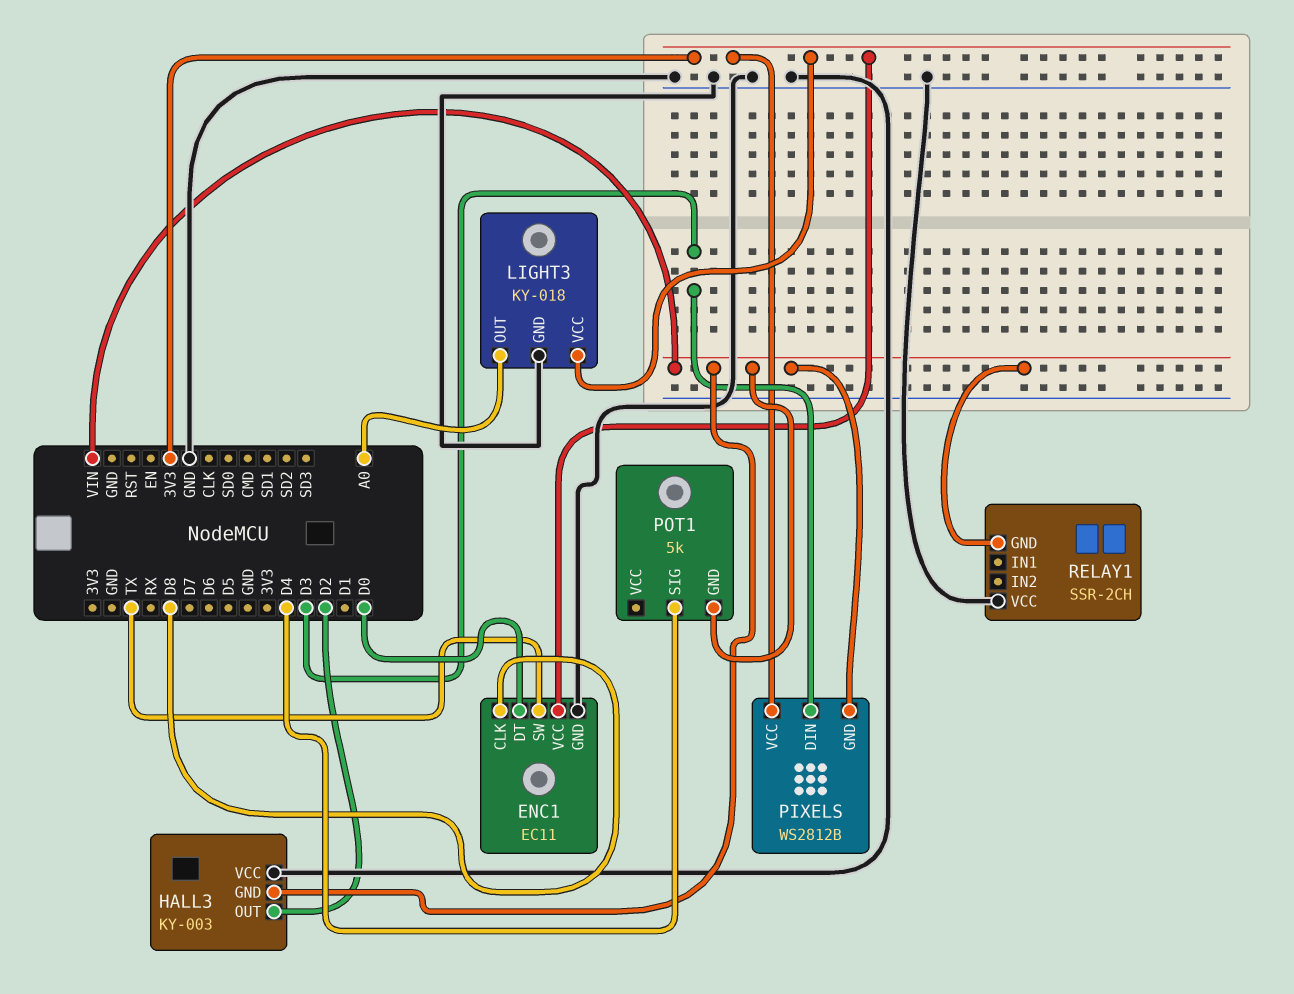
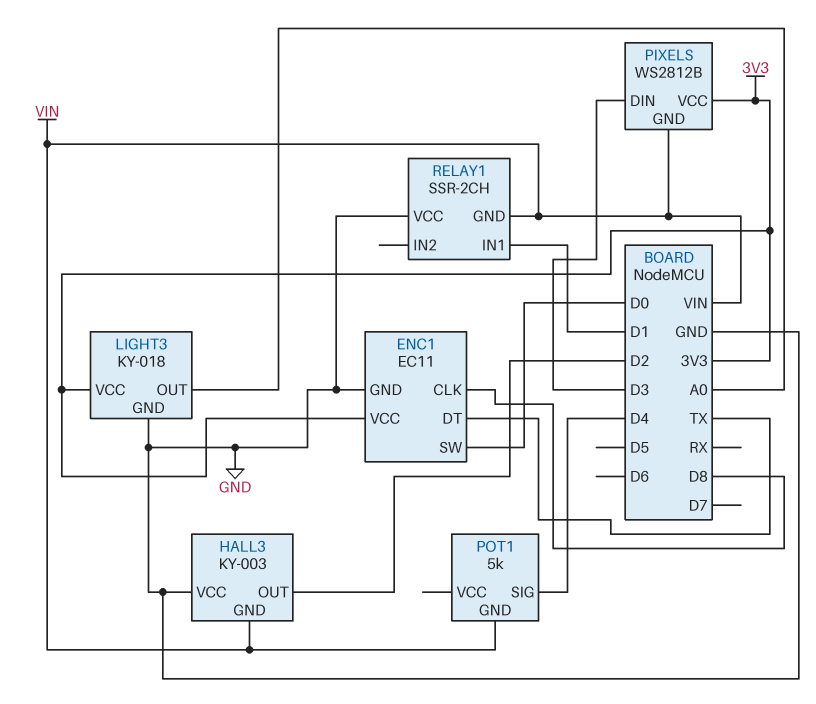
ENC1 pin DT: D0 -> TX
ENC1 pin SW: TX -> D0
RELAY1 pin IN1: none -> D1

